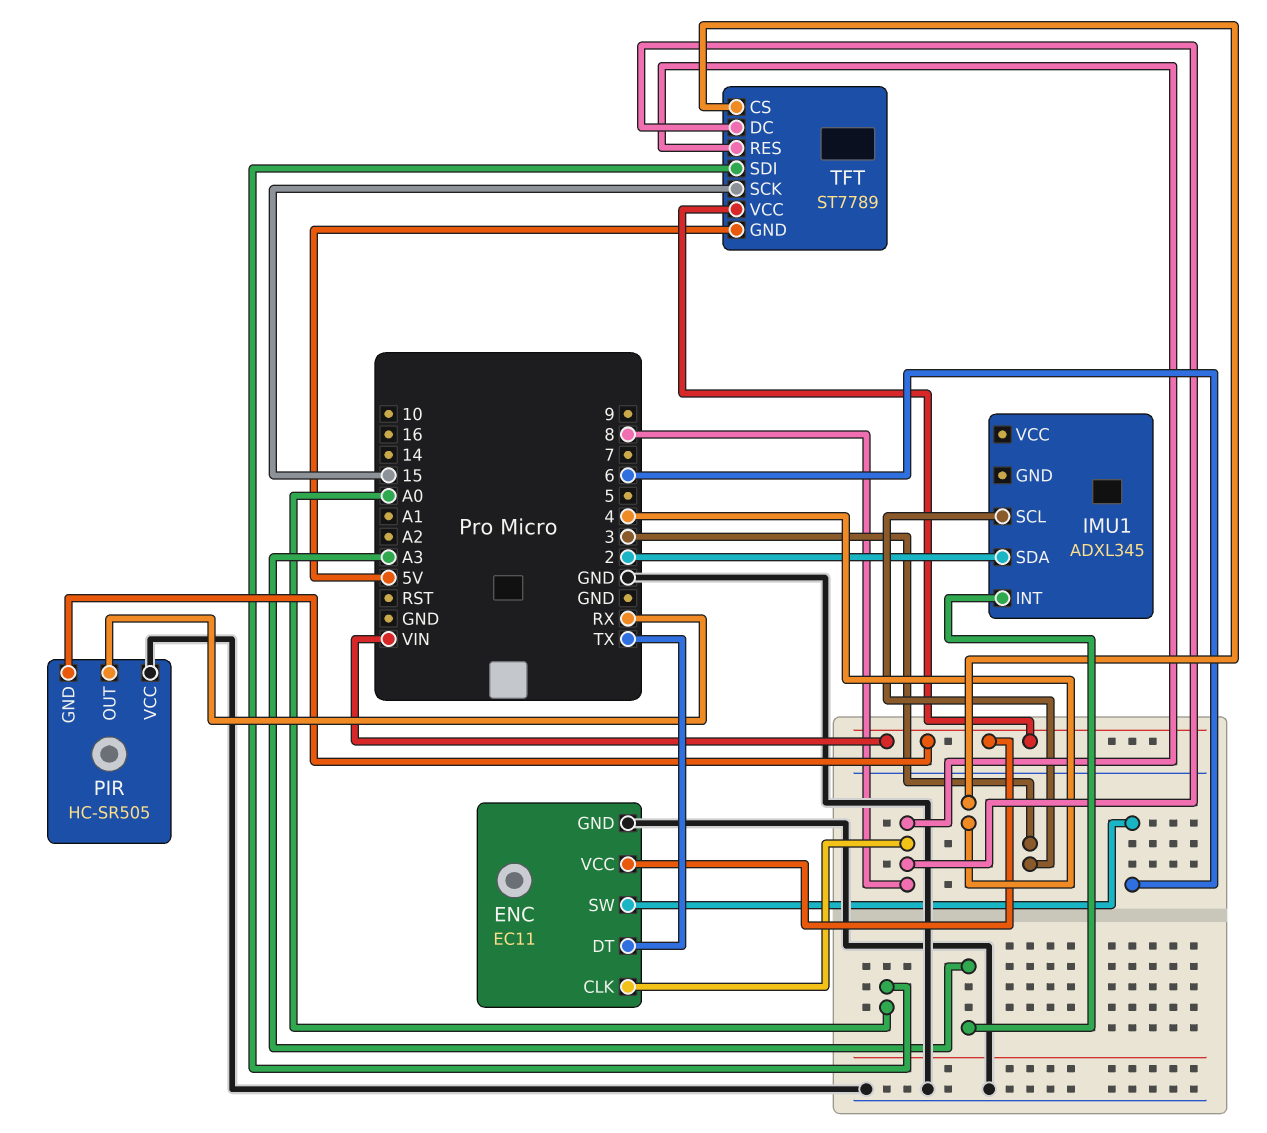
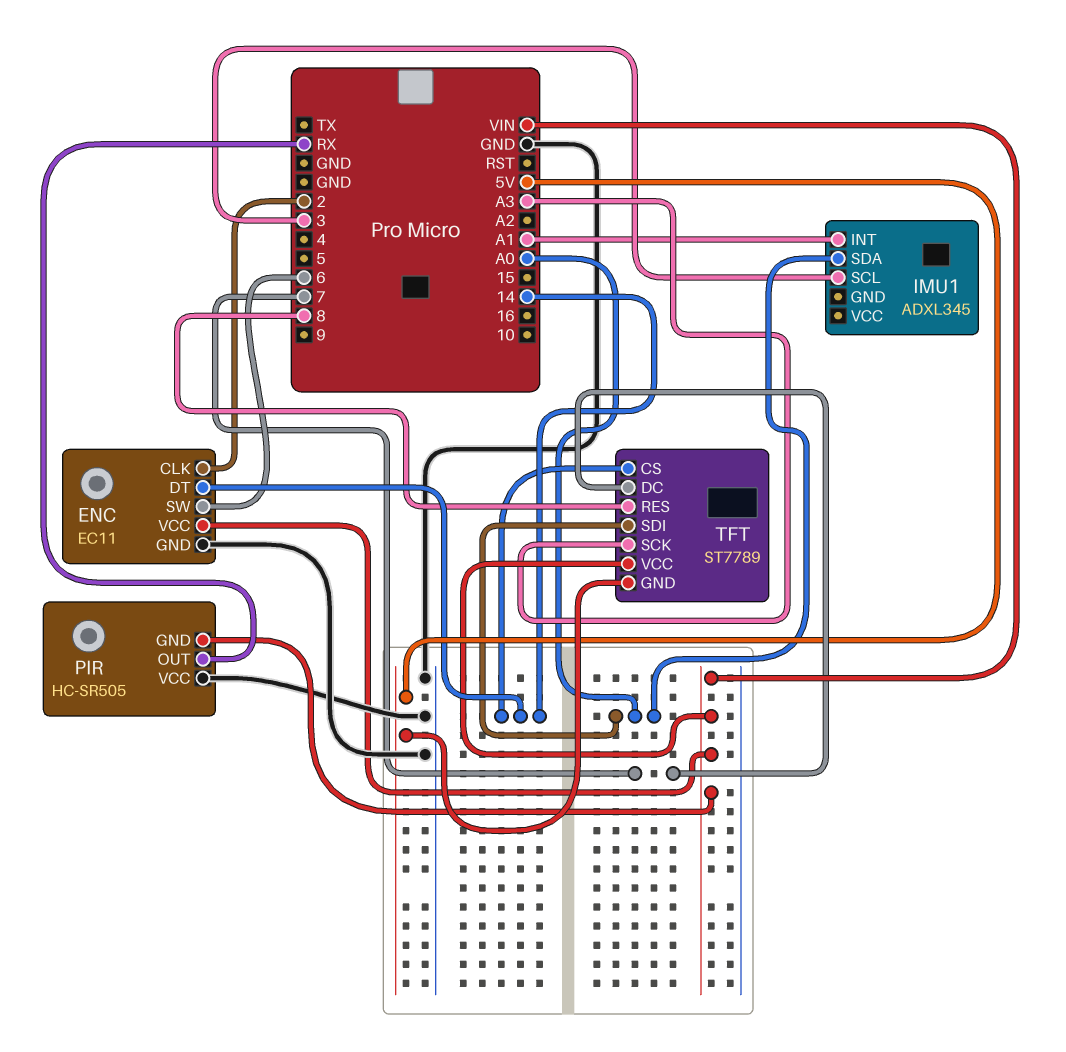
ENC pin CLK: 8 -> 2
ENC pin DT: TX -> 14
IMU1 pin INT: A3 -> A1
IMU1 pin SDA: 2 -> A0
TFT pin CS: 4 -> 14
TFT pin DC: 8 -> 7
TFT pin SCK: 15 -> A3

